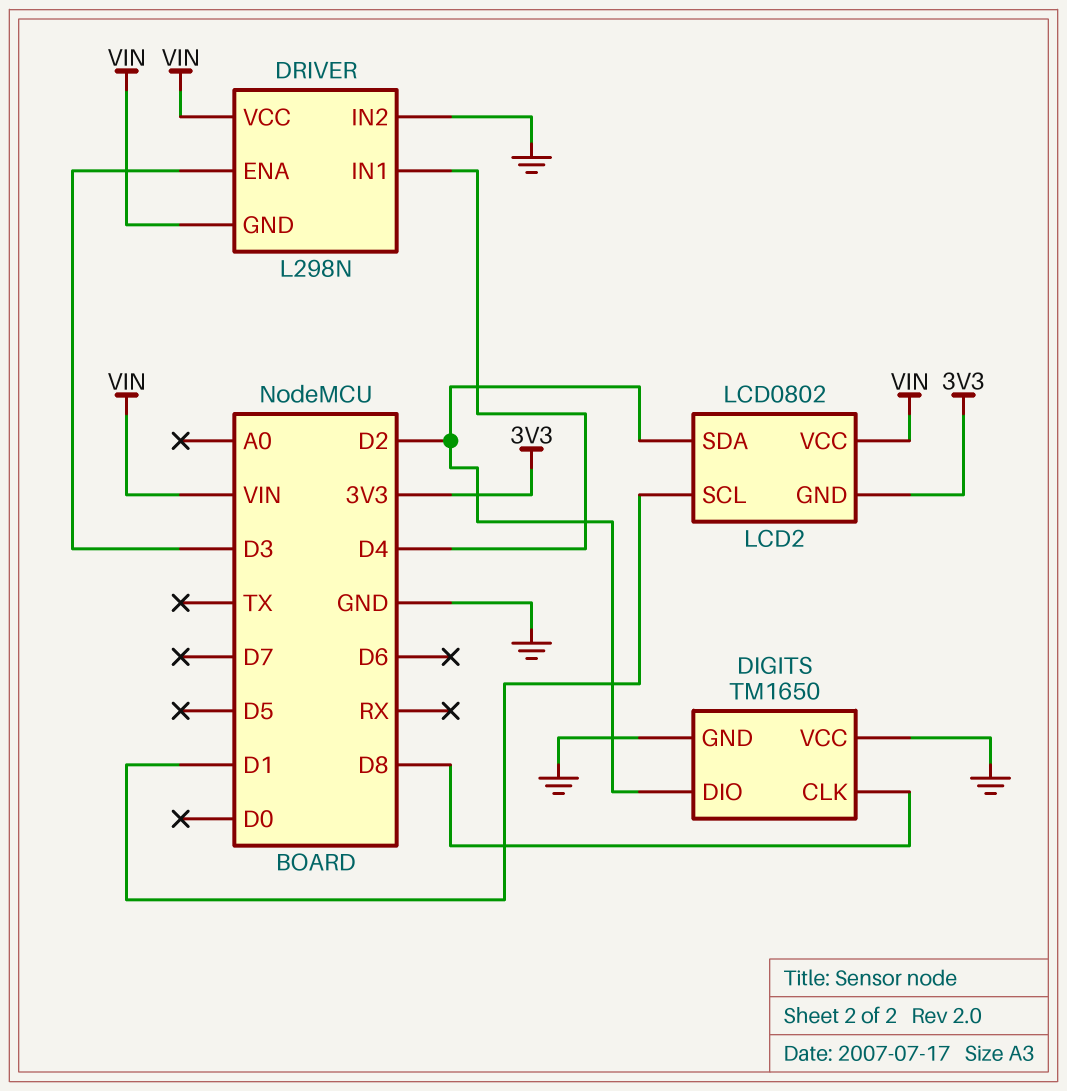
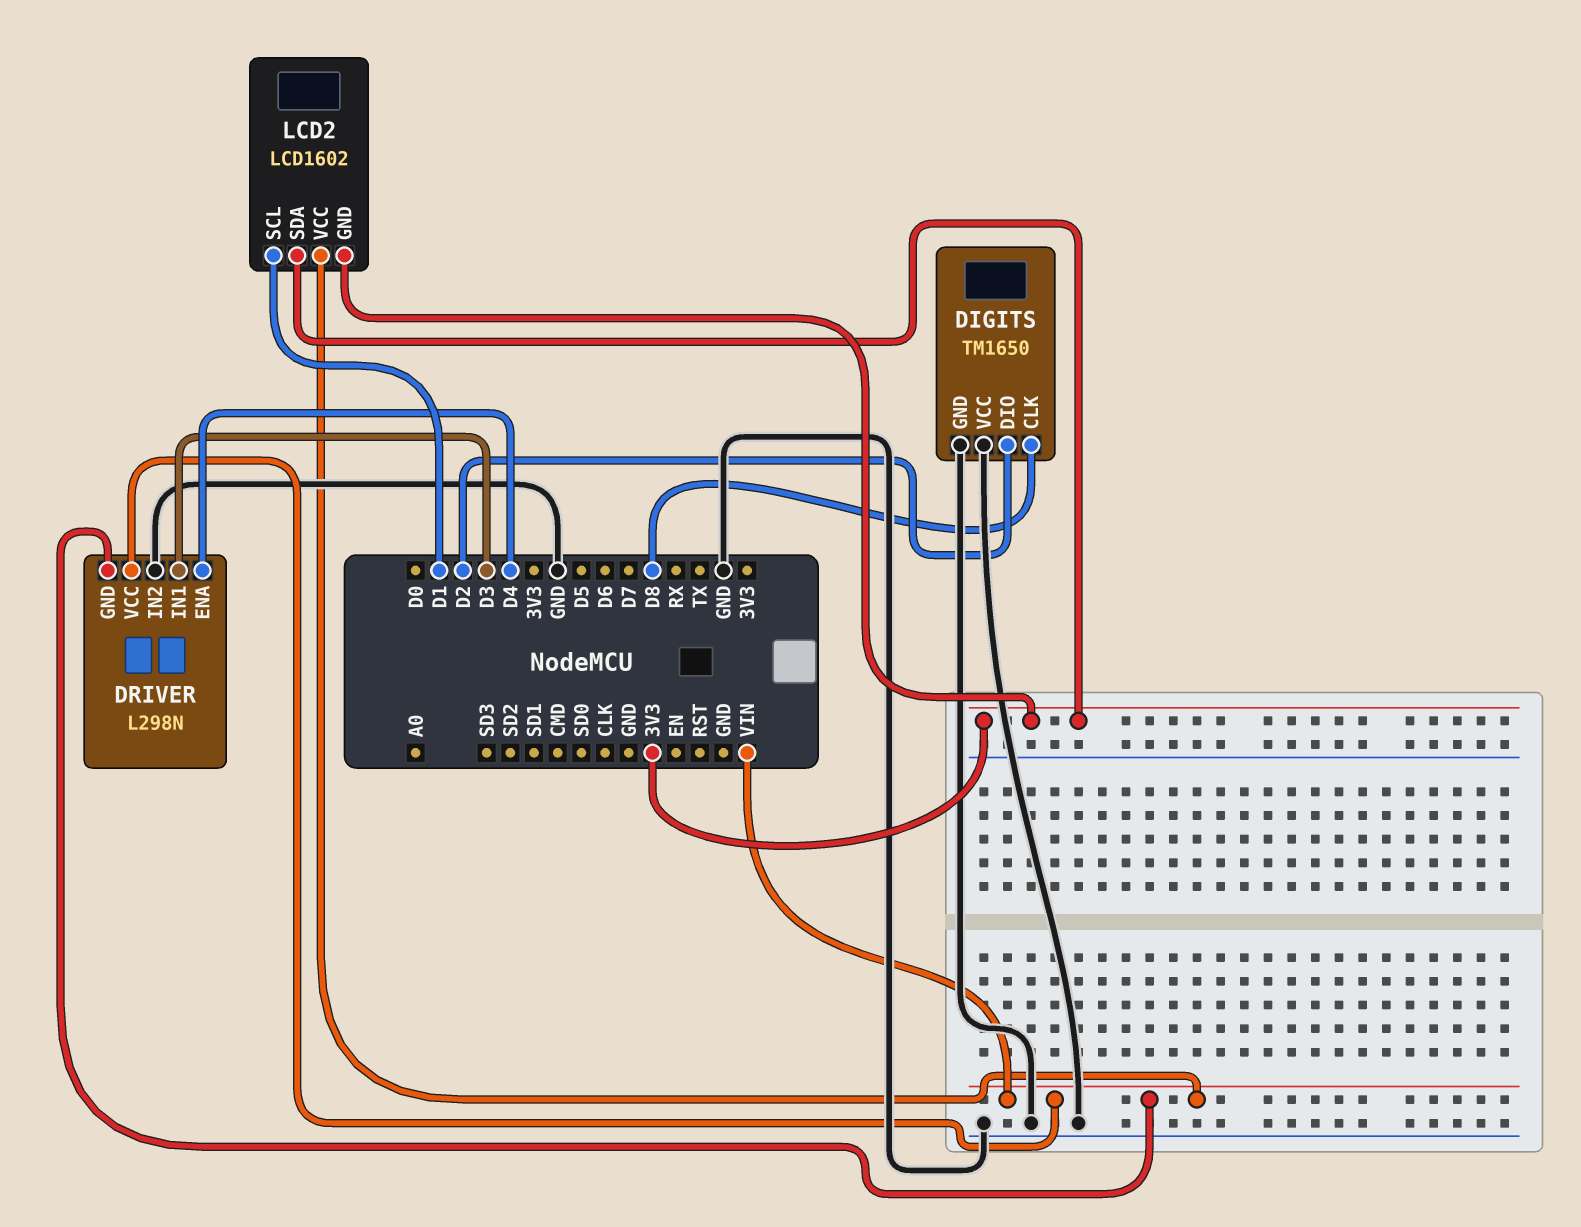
DRIVER pin ENA: D3 -> D4
DRIVER pin IN1: D4 -> D3
LCD2: LCD0802 -> LCD1602
LCD2 pin SDA: D2 -> 3V3

